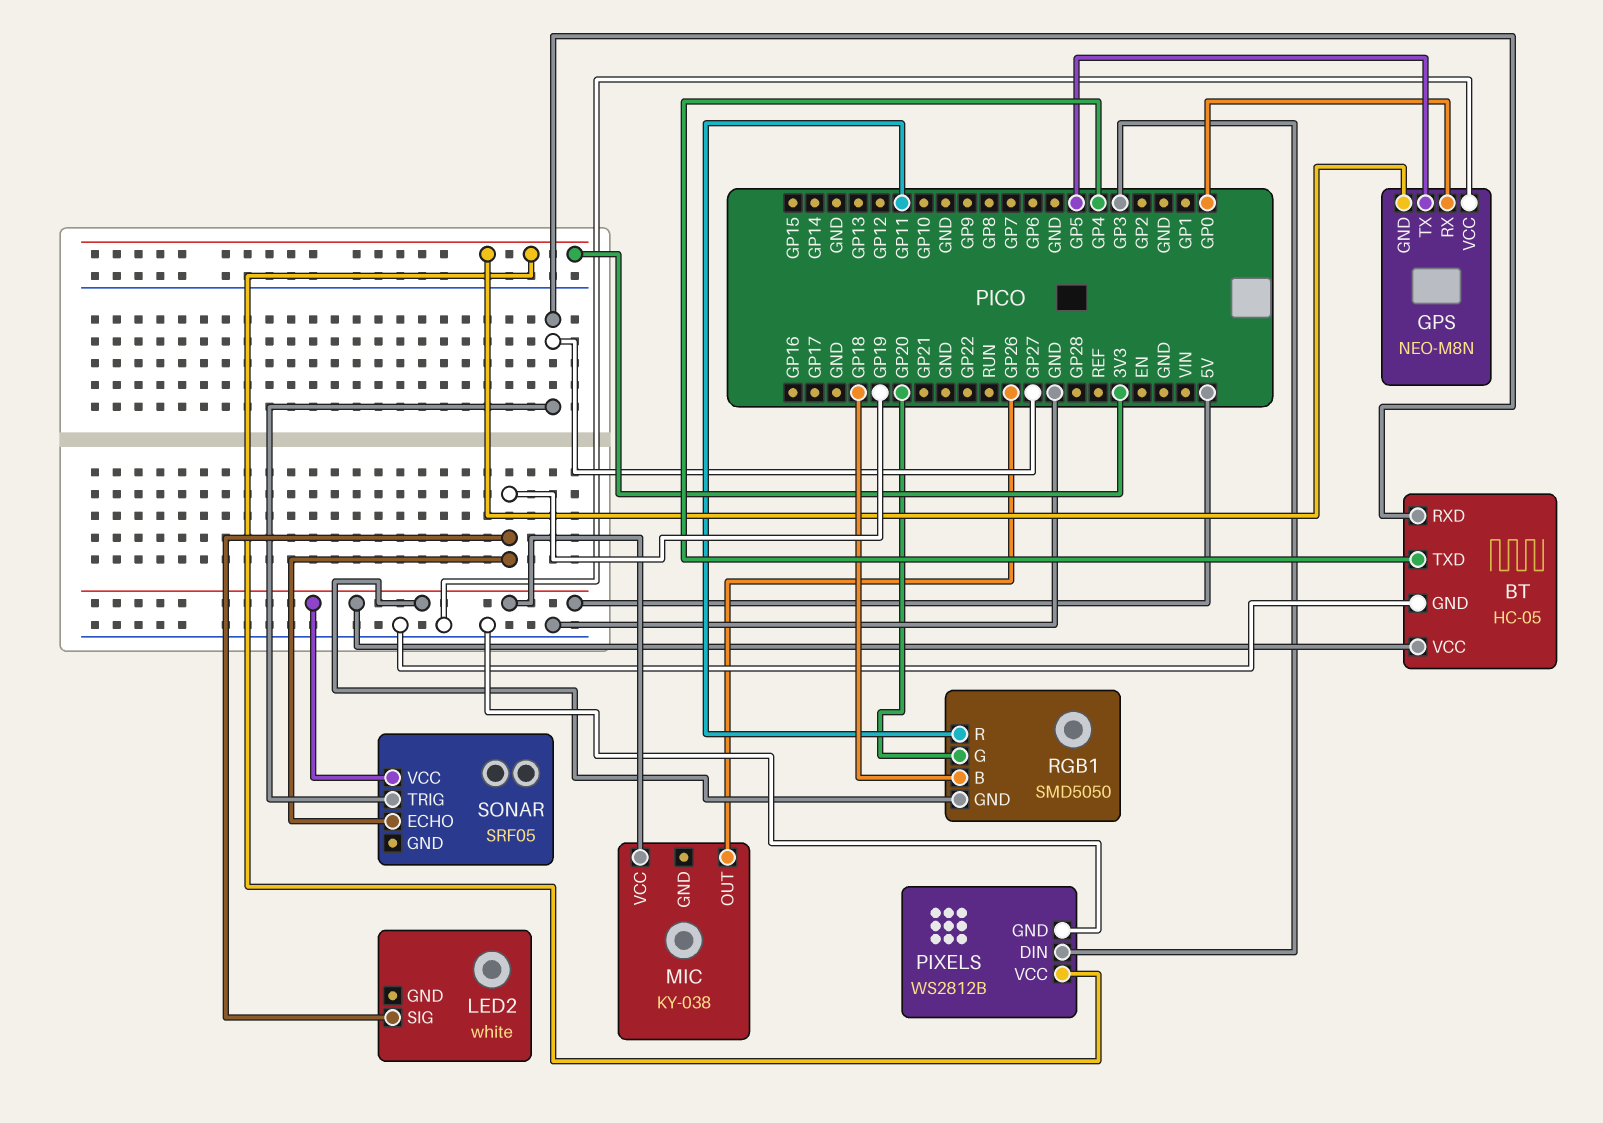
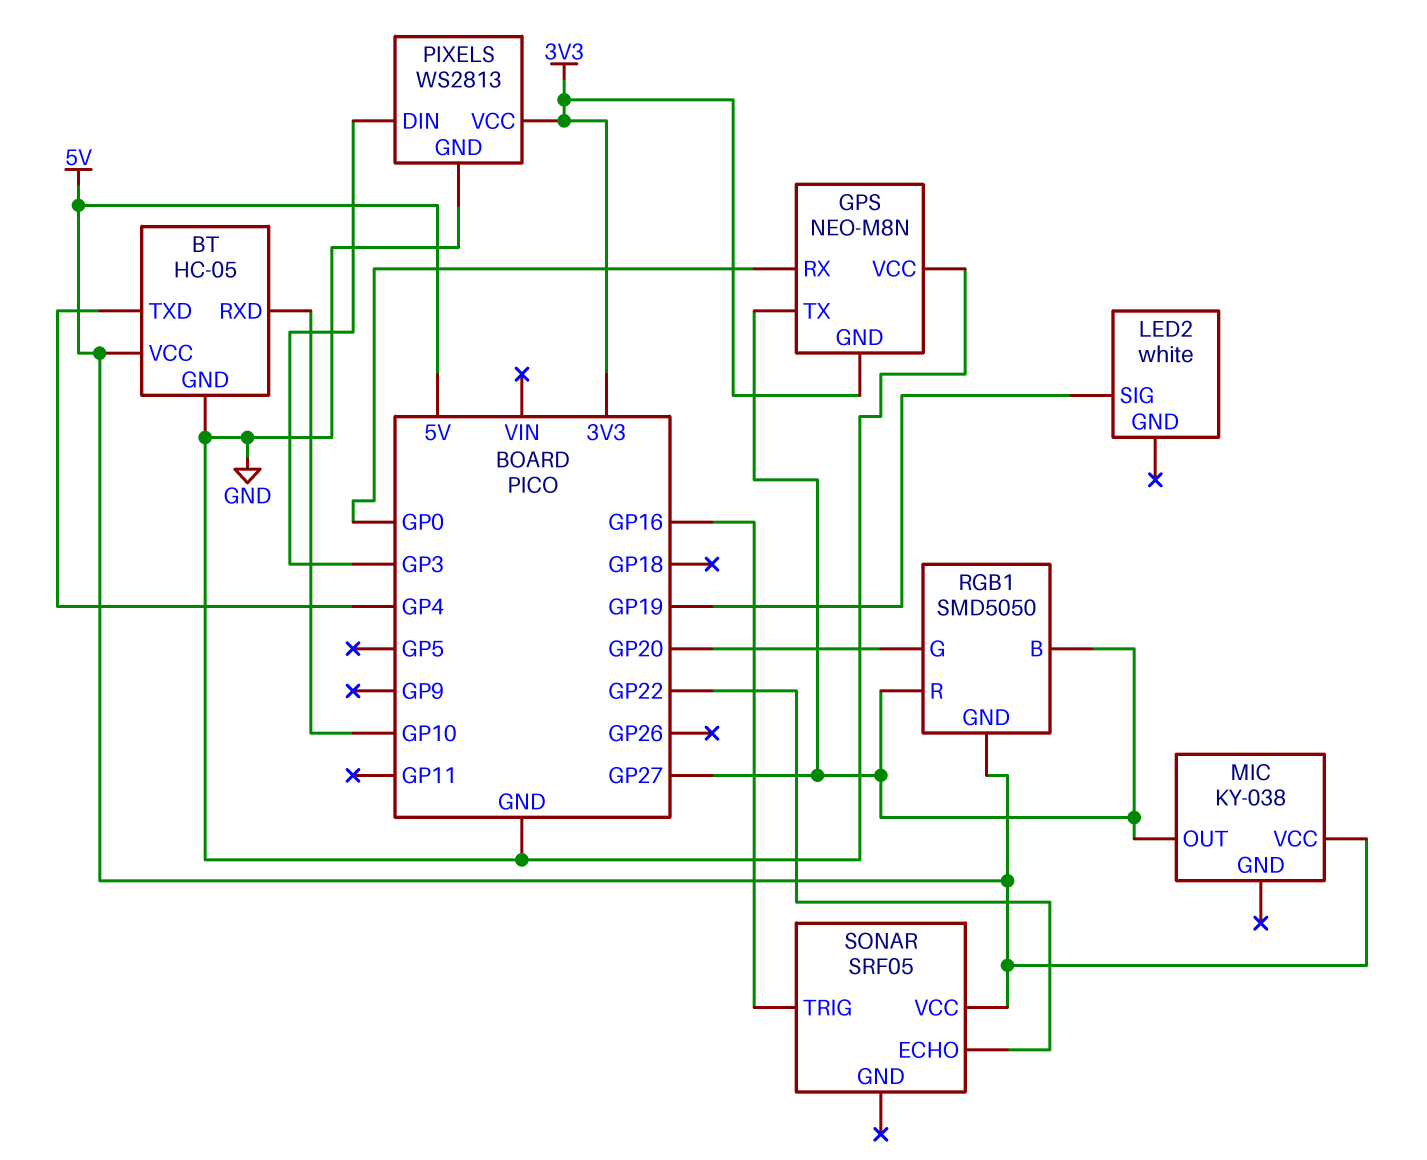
BT pin RXD: GP27 -> GP10
GPS pin TX: GP5 -> GP27
MIC pin OUT: GP26 -> GP27
PIXELS: WS2812B -> WS2813
RGB1 pin B: GP18 -> GP27
RGB1 pin R: GP11 -> GP27
SONAR pin ECHO: GP19 -> GP22
SONAR pin TRIG: GP27 -> GP16

